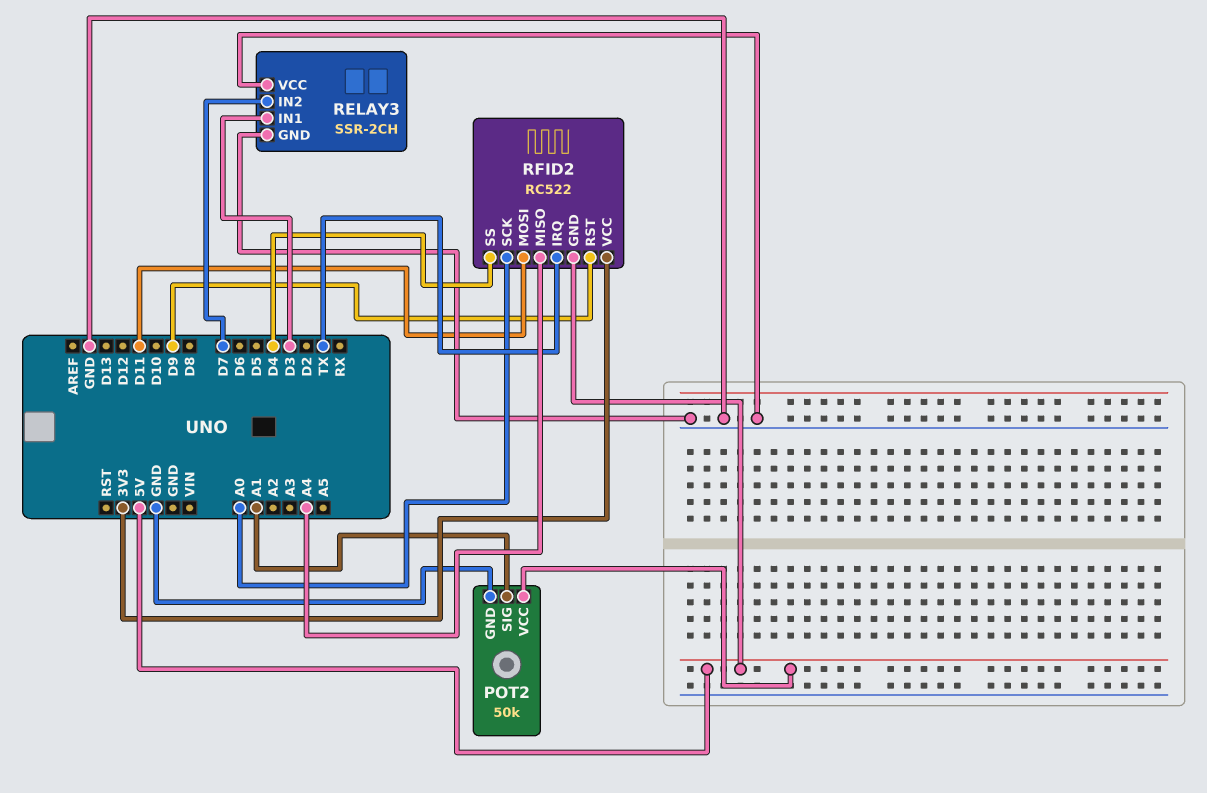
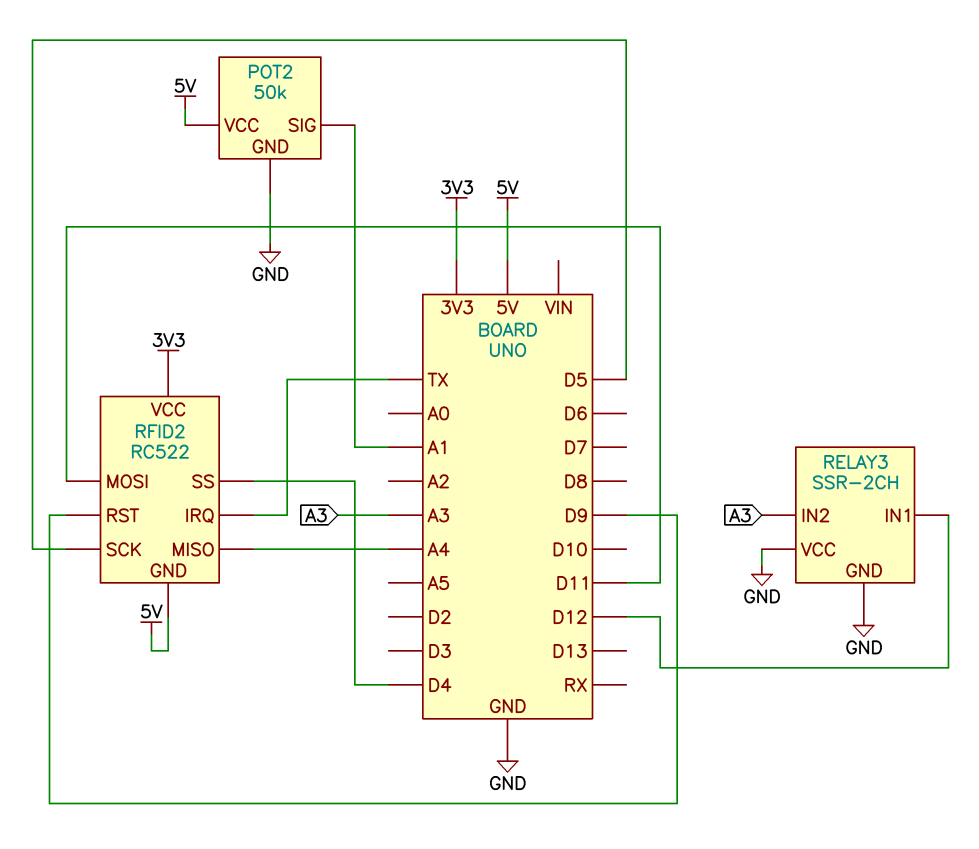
RELAY3 pin IN1: D3 -> D12
RELAY3 pin IN2: D7 -> A3
RFID2 pin SCK: A0 -> D5

